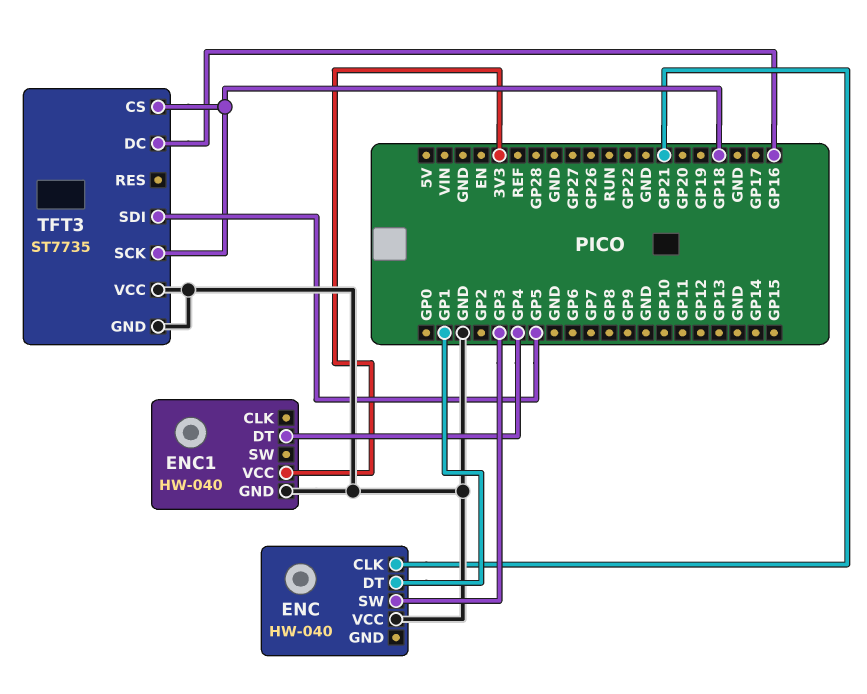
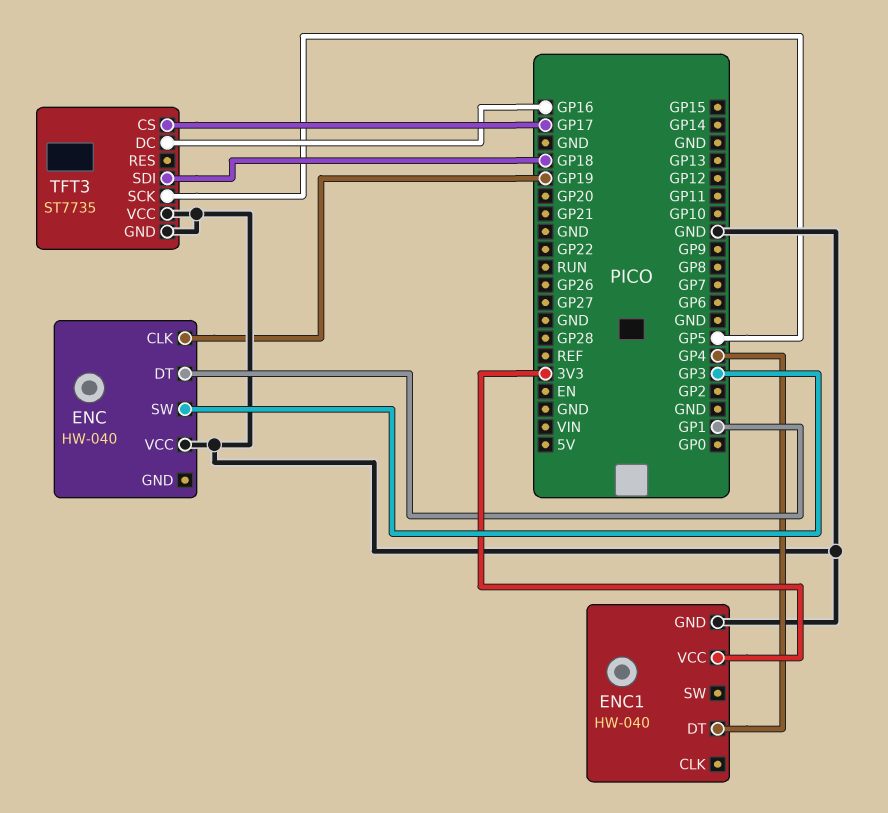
ENC pin CLK: GP21 -> GP19
TFT3 pin CS: GP18 -> GP17
TFT3 pin SCK: GP18 -> GP5
TFT3 pin SDI: GP5 -> GP18

